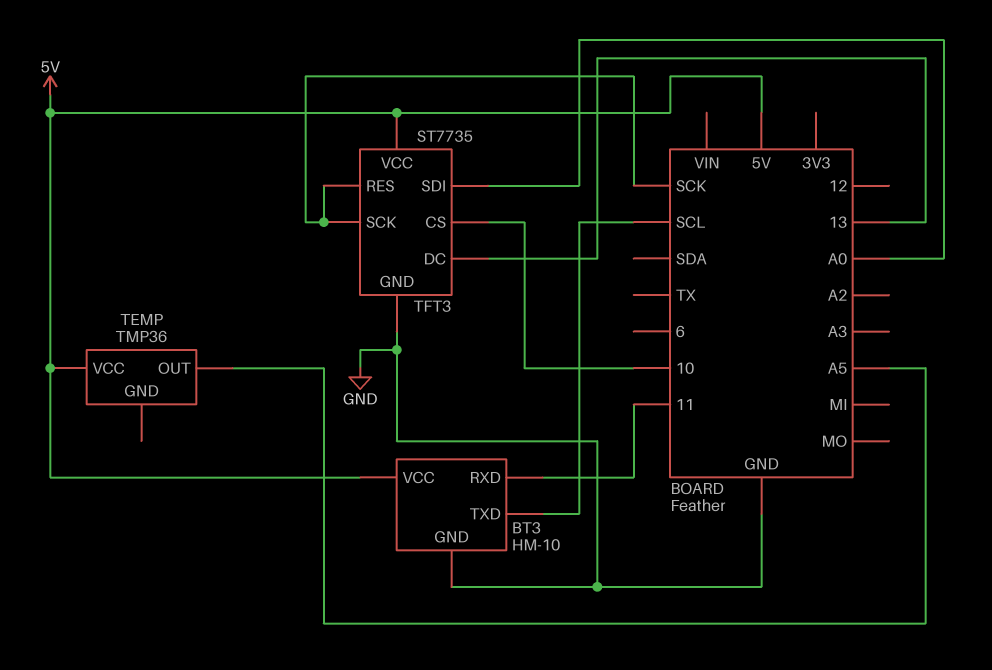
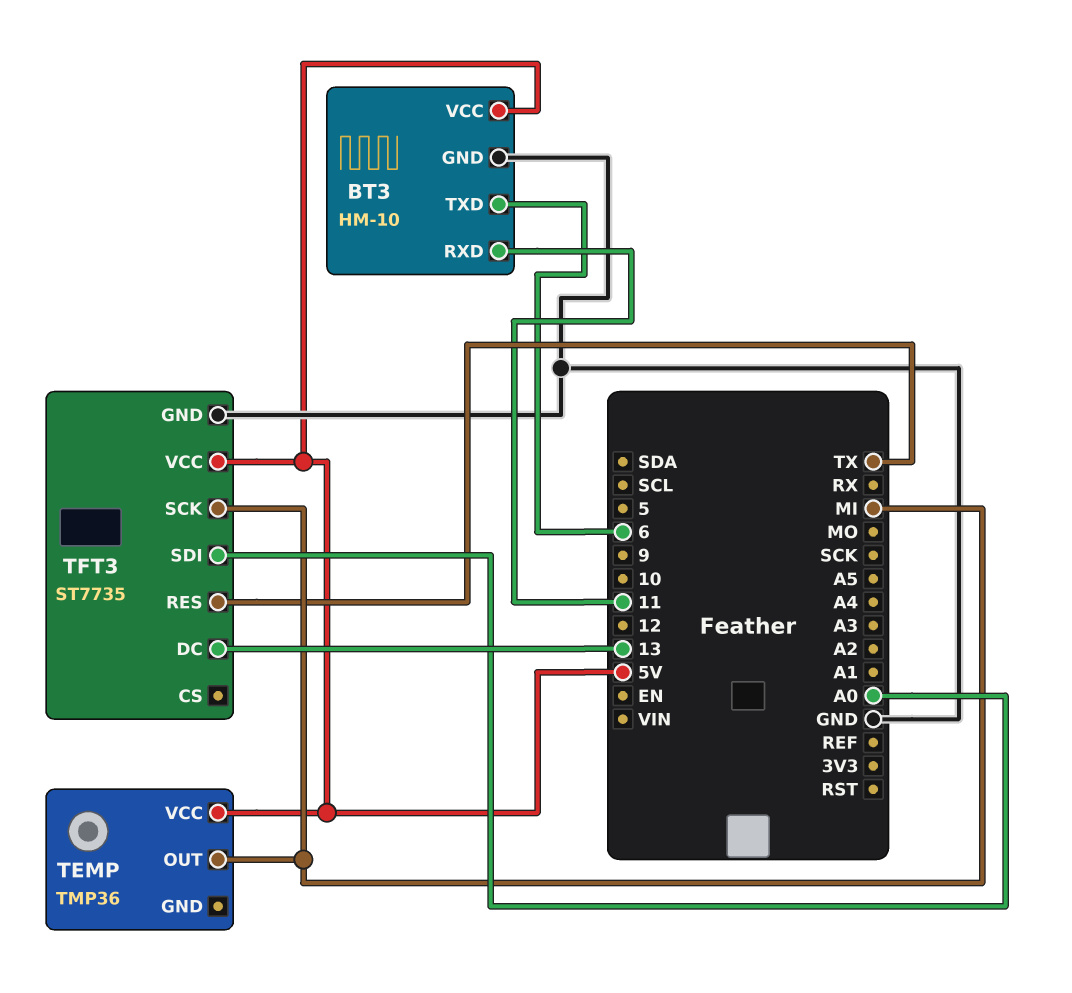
BT3 pin TXD: SCL -> 6
TEMP pin OUT: A5 -> MI
TFT3 pin CS: 10 -> none
TFT3 pin RES: SCK -> TX
TFT3 pin SCK: SCK -> MI

